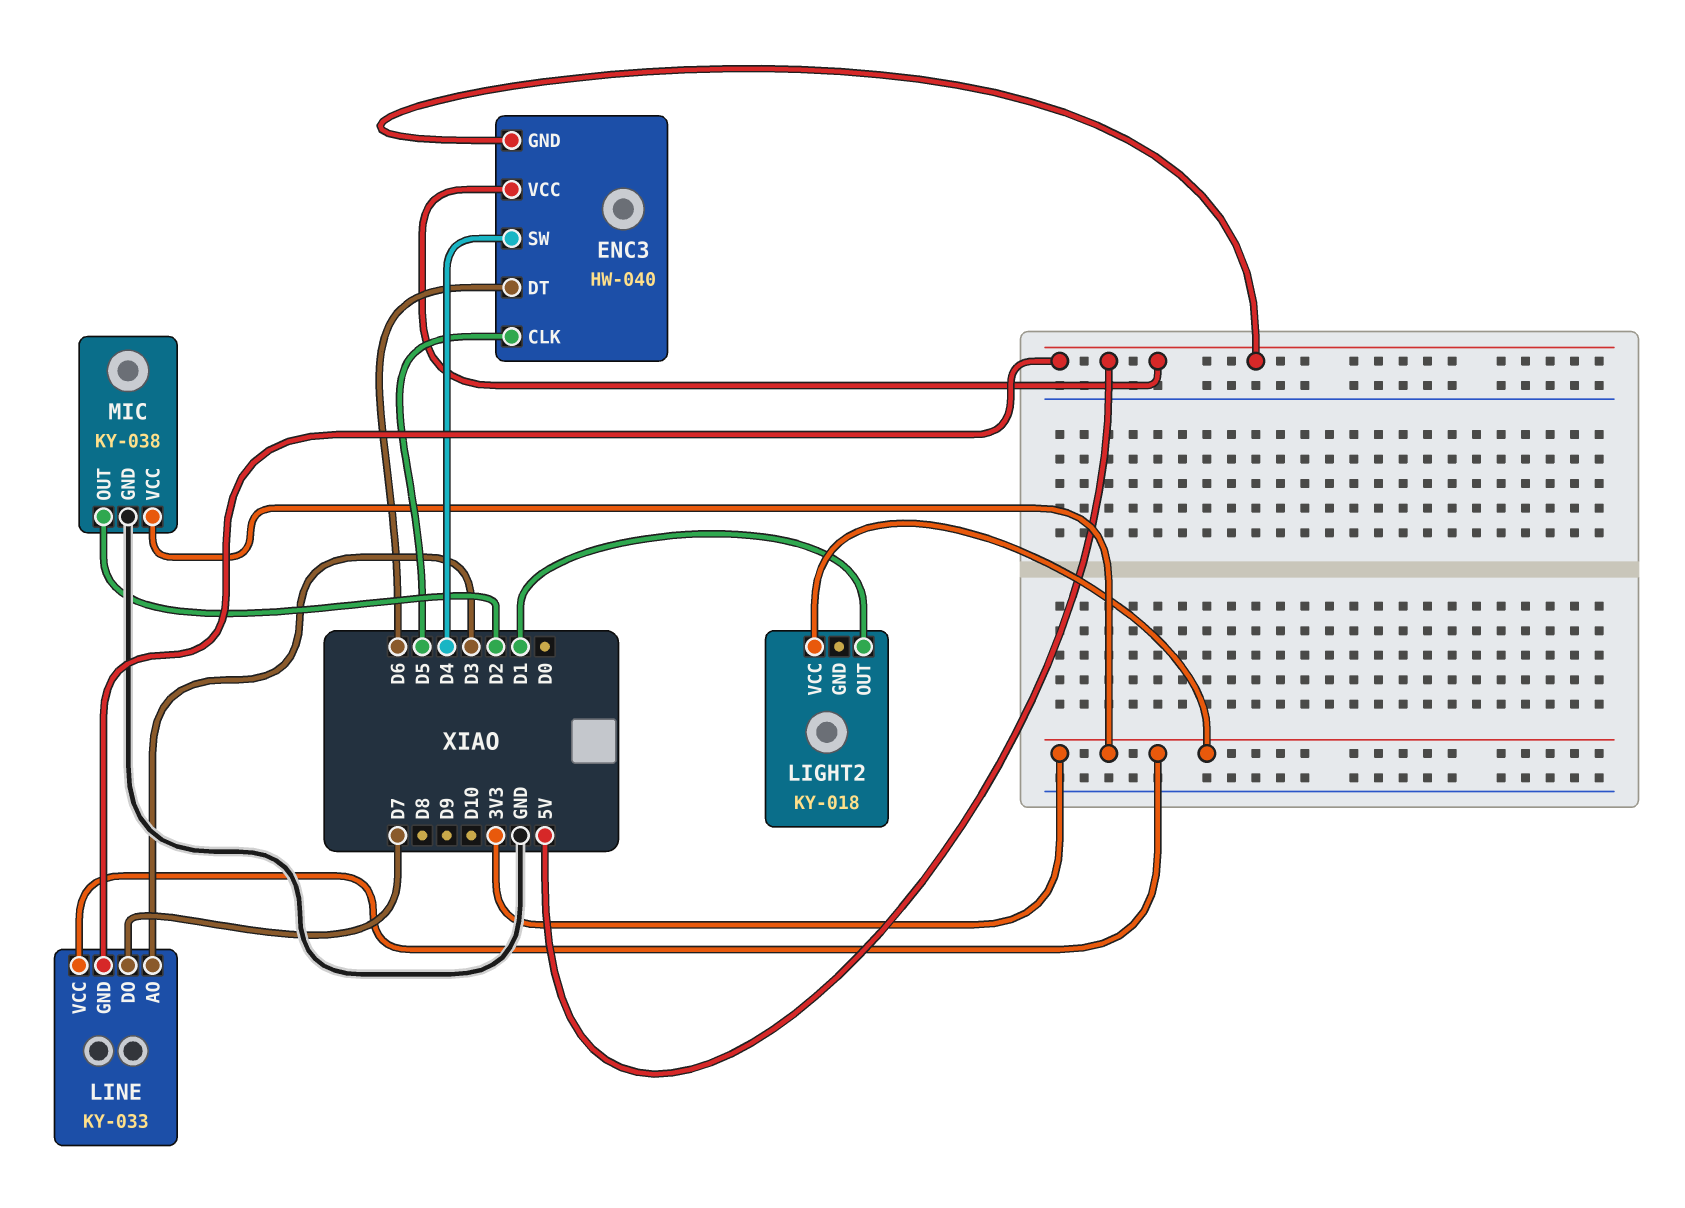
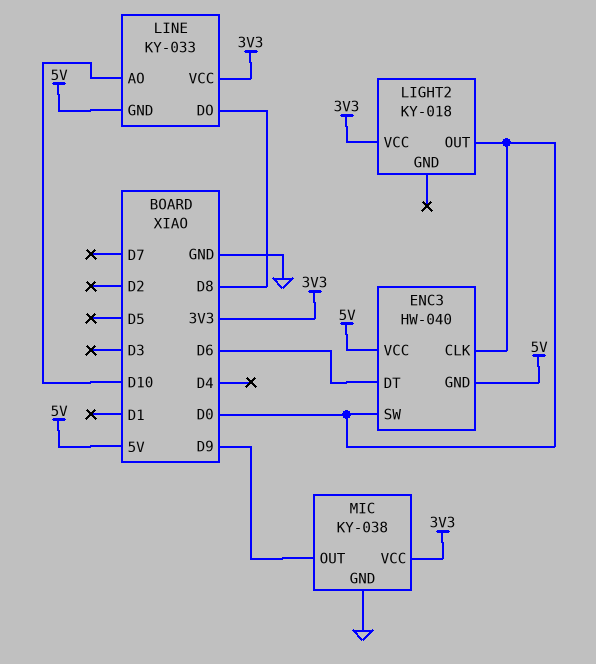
ENC3 pin CLK: D5 -> D0
ENC3 pin SW: D4 -> D0
LIGHT2 pin OUT: D1 -> D0
LINE pin AO: D3 -> D10
LINE pin DO: D7 -> D8
MIC pin OUT: D2 -> D9

